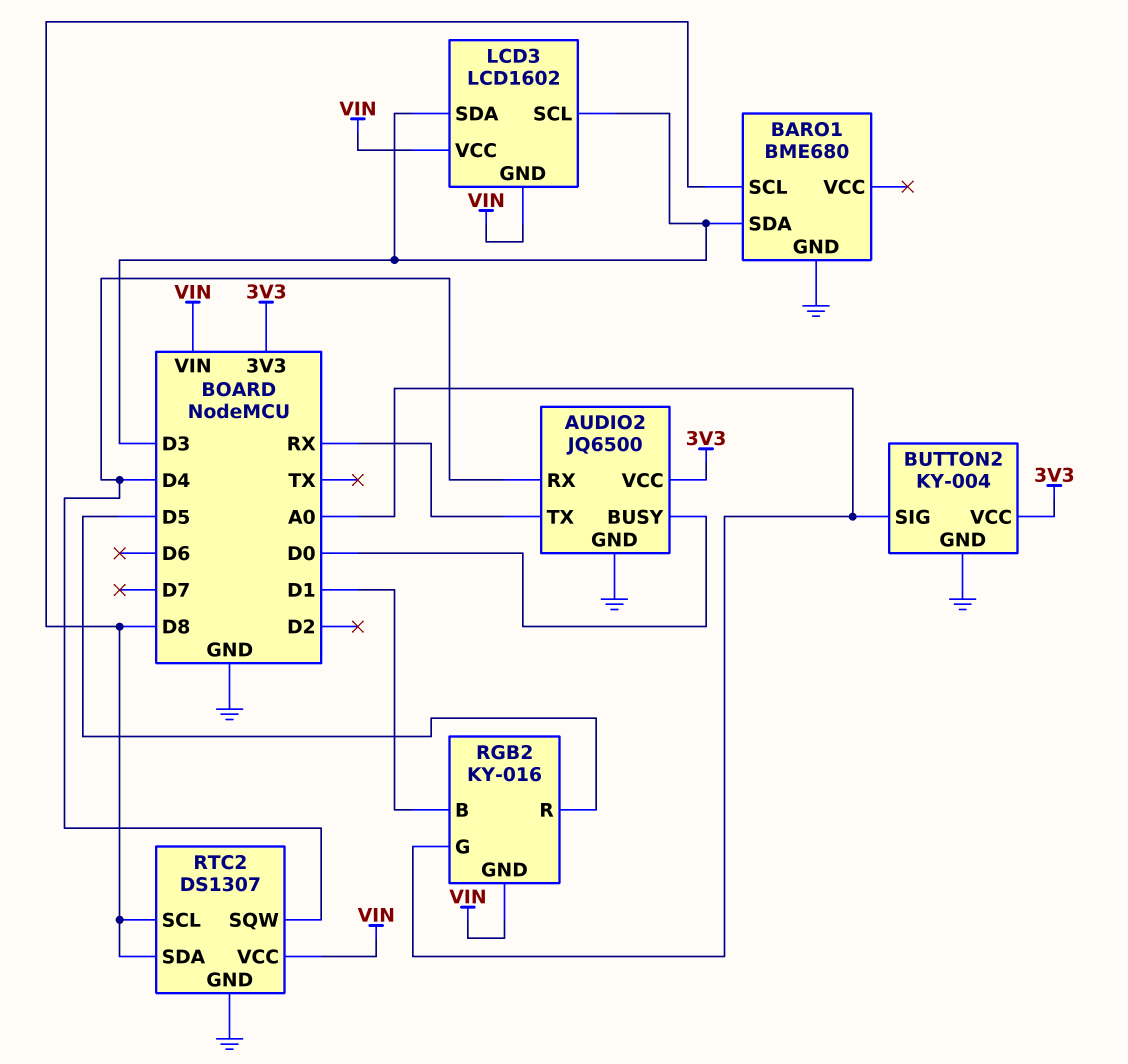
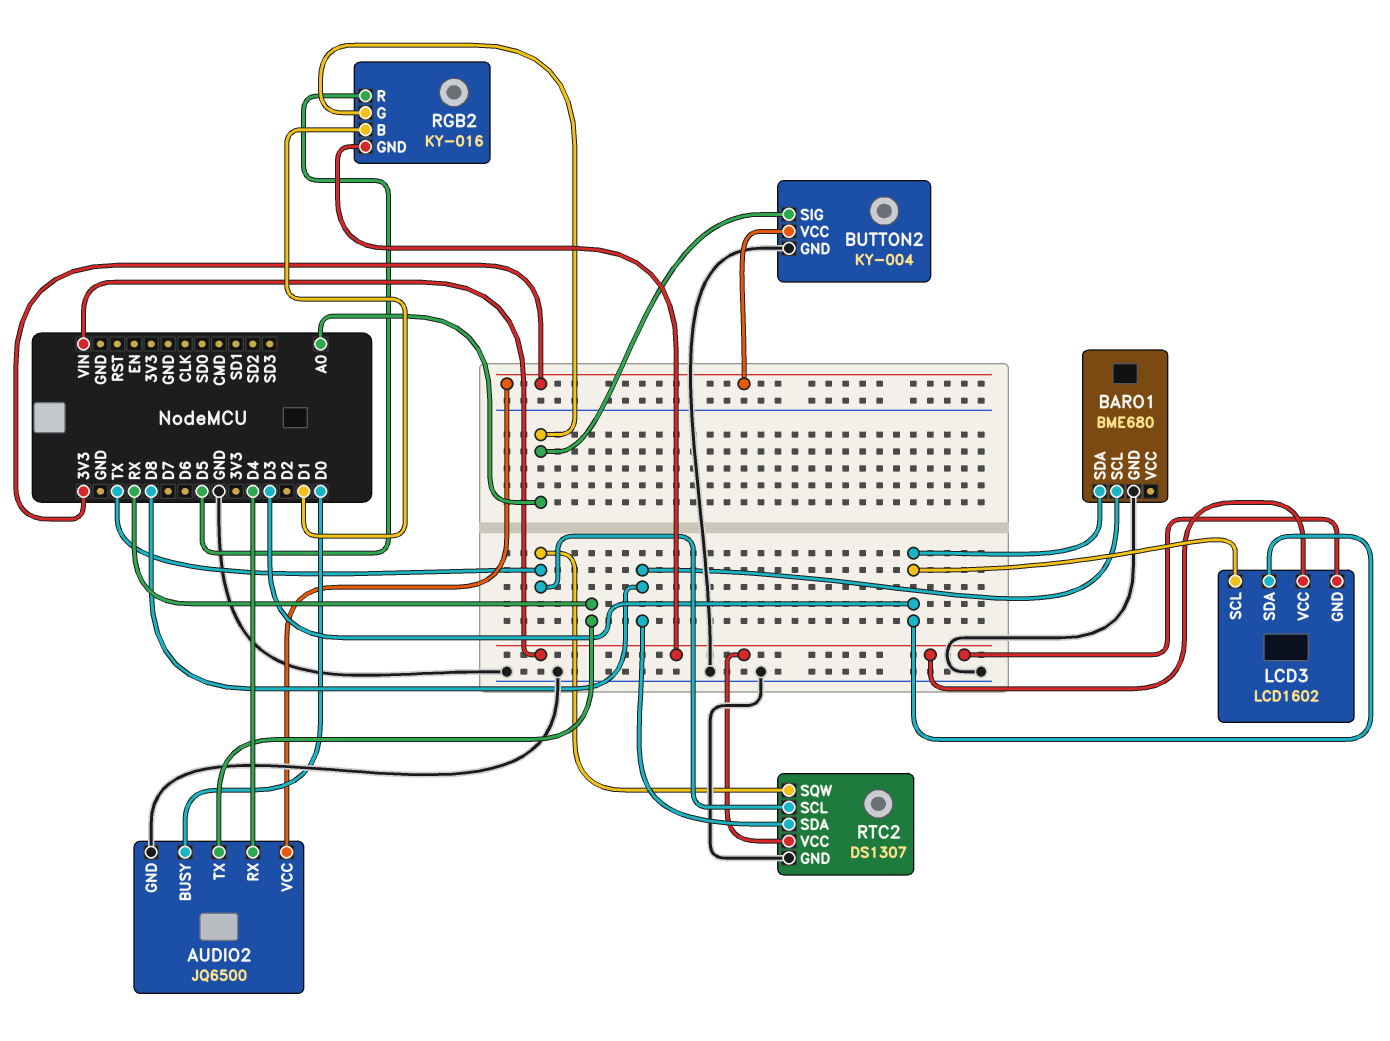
RTC2 pin SCL: D8 -> TX
RTC2 pin SQW: D4 -> TX

